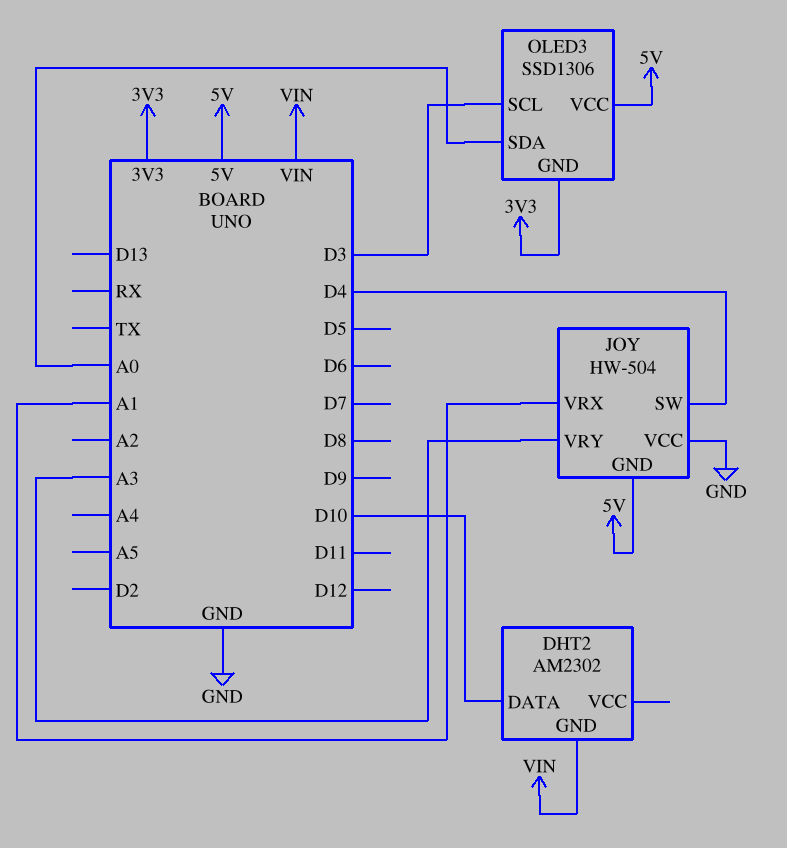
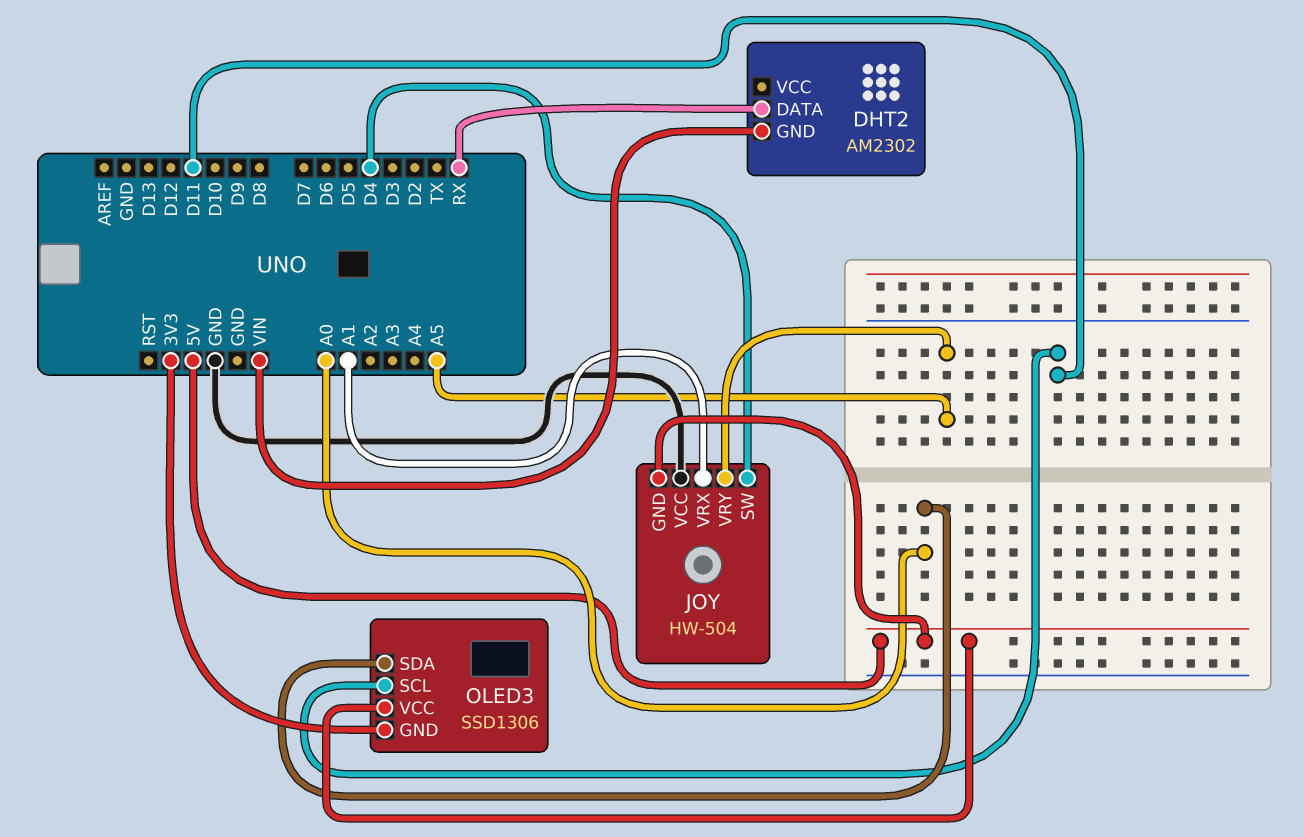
DHT2 pin DATA: D10 -> RX
JOY pin VRY: A3 -> A5
OLED3 pin SCL: D3 -> D11

